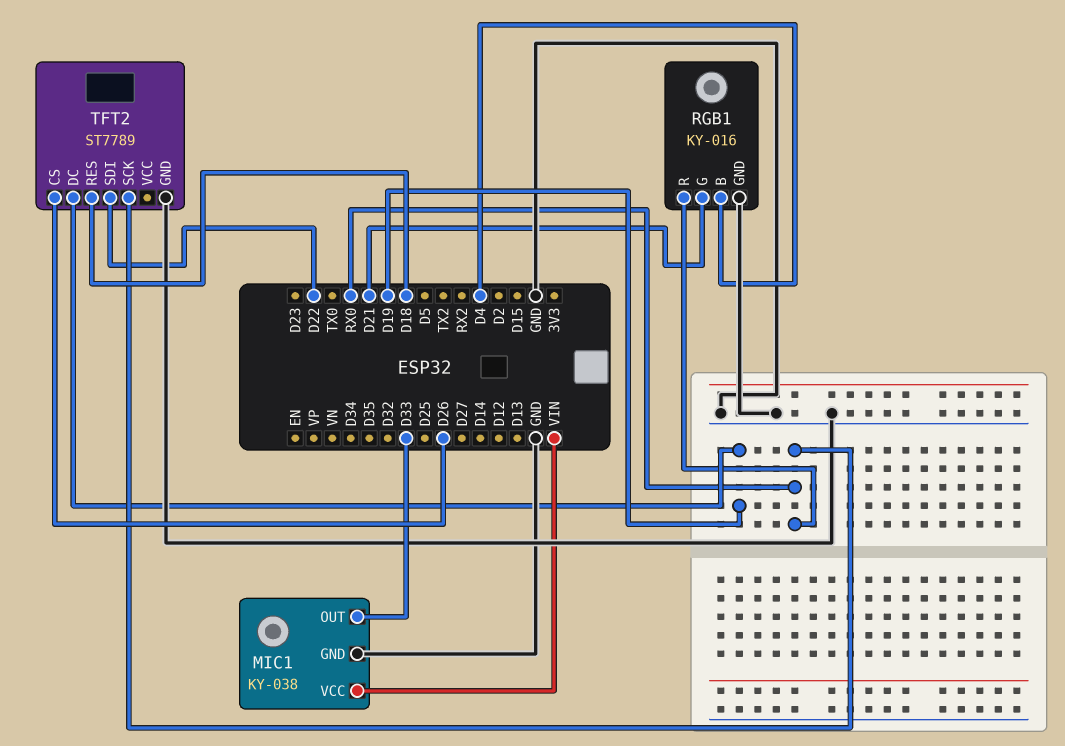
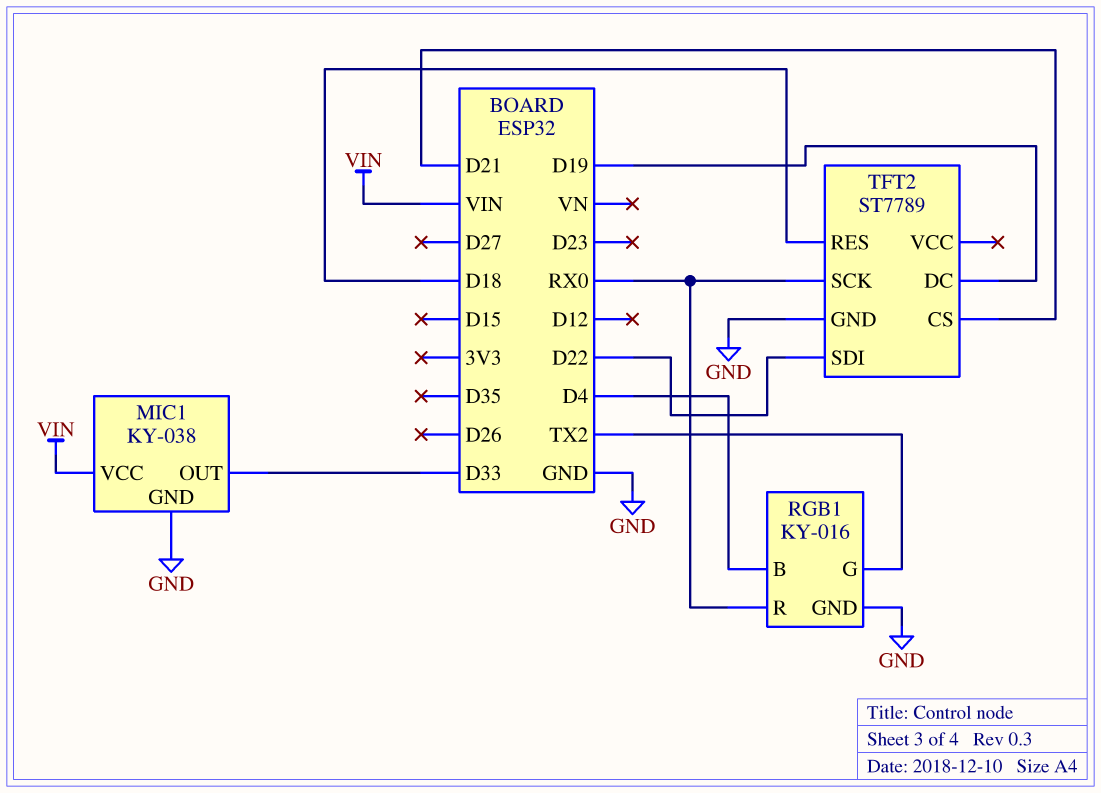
RGB1 pin G: D21 -> TX2
TFT2 pin CS: D26 -> D21

